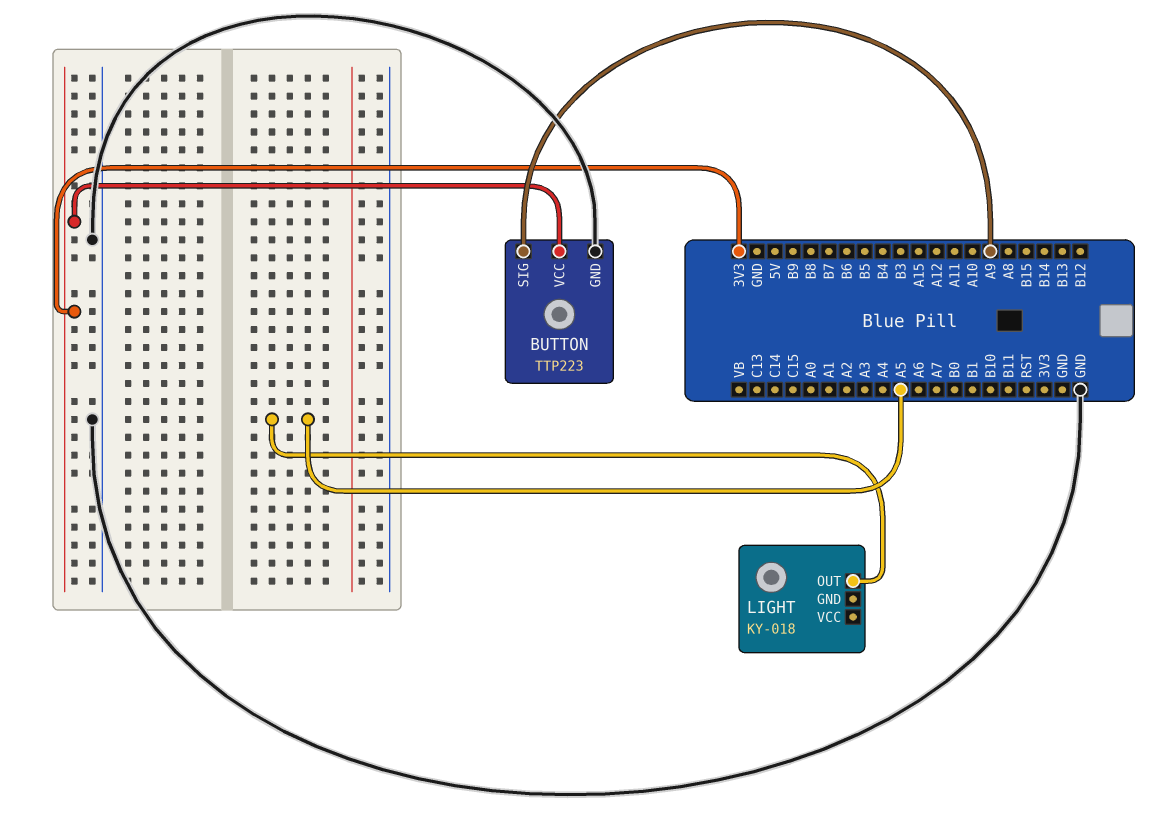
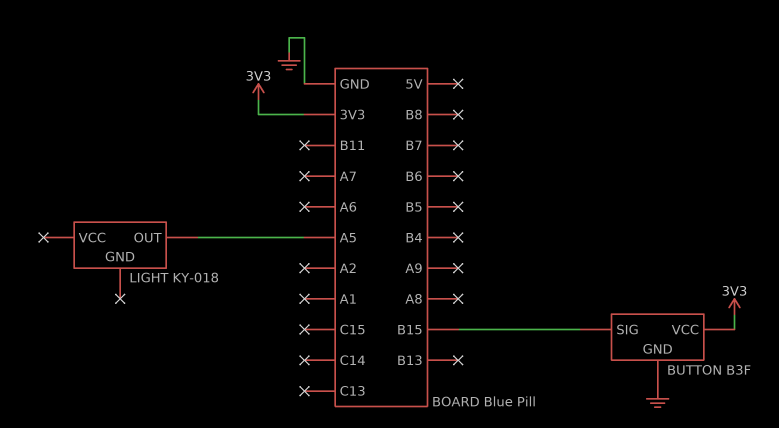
BUTTON: TTP223 -> B3F
BUTTON pin SIG: A9 -> B15

